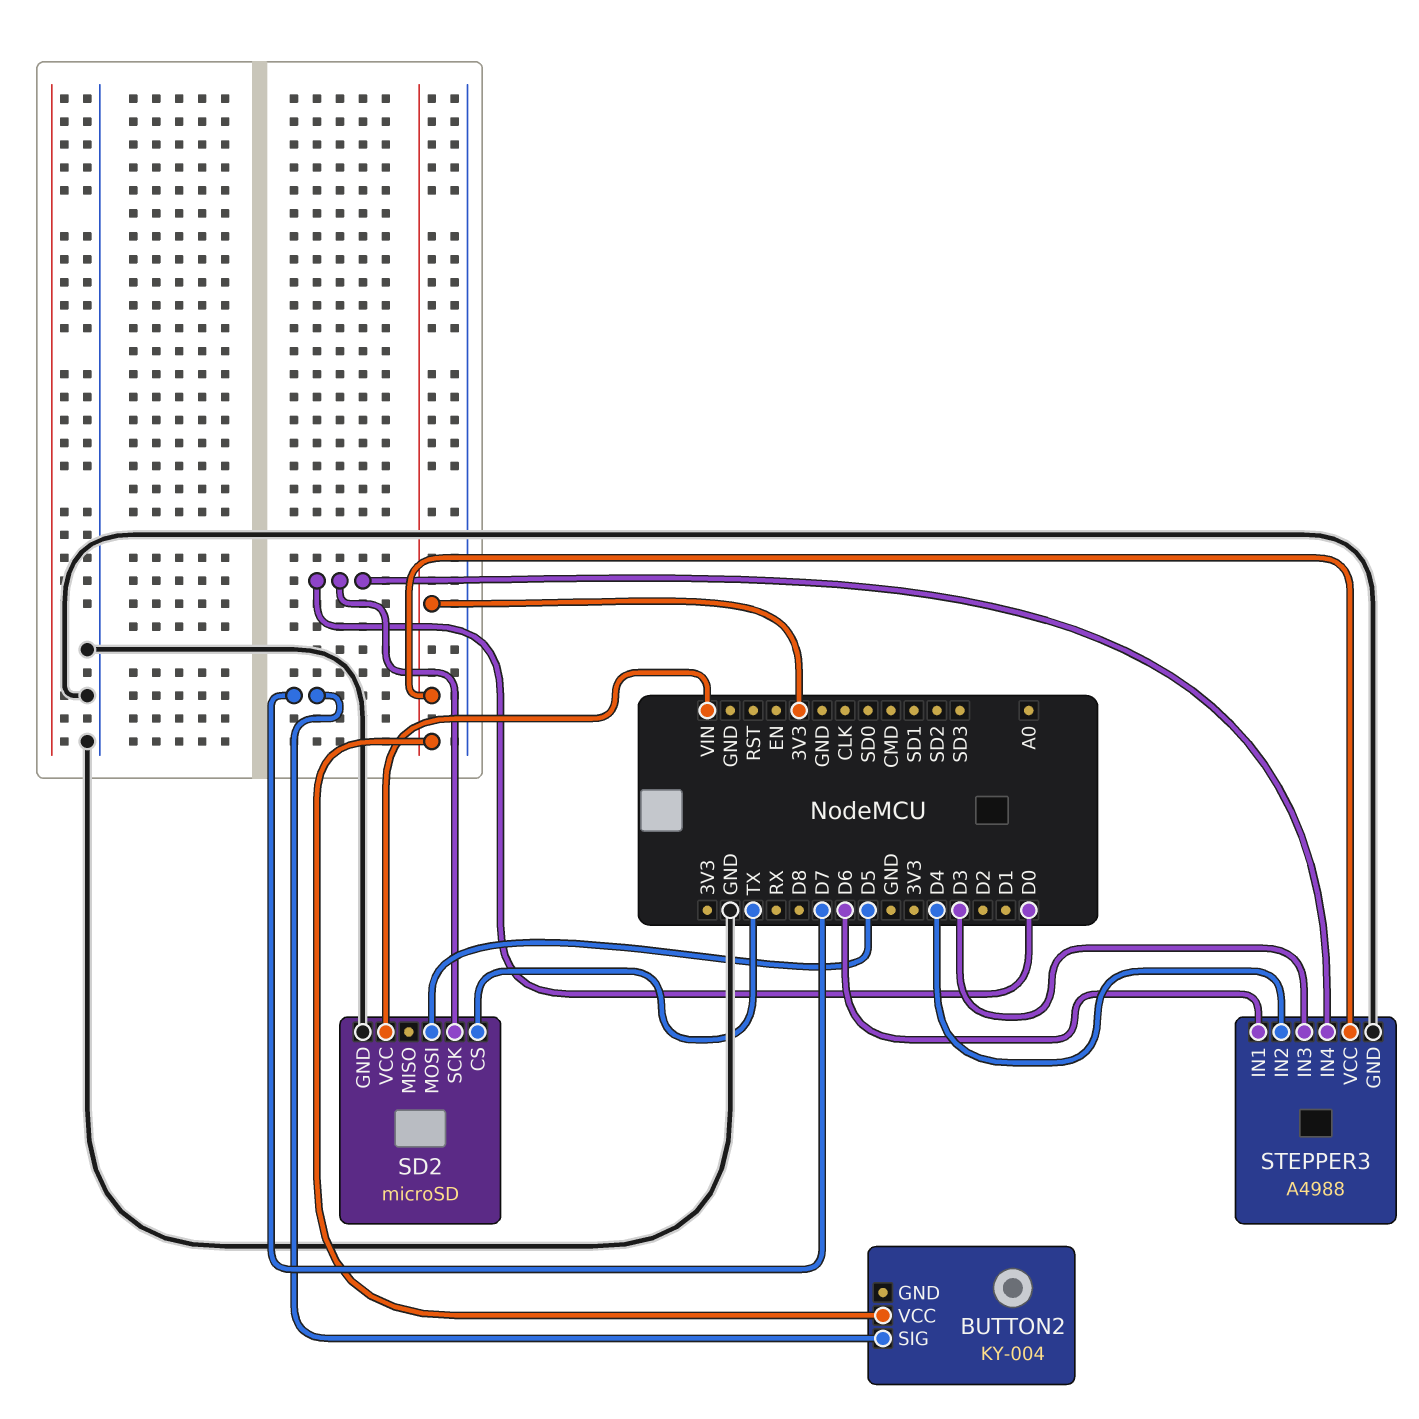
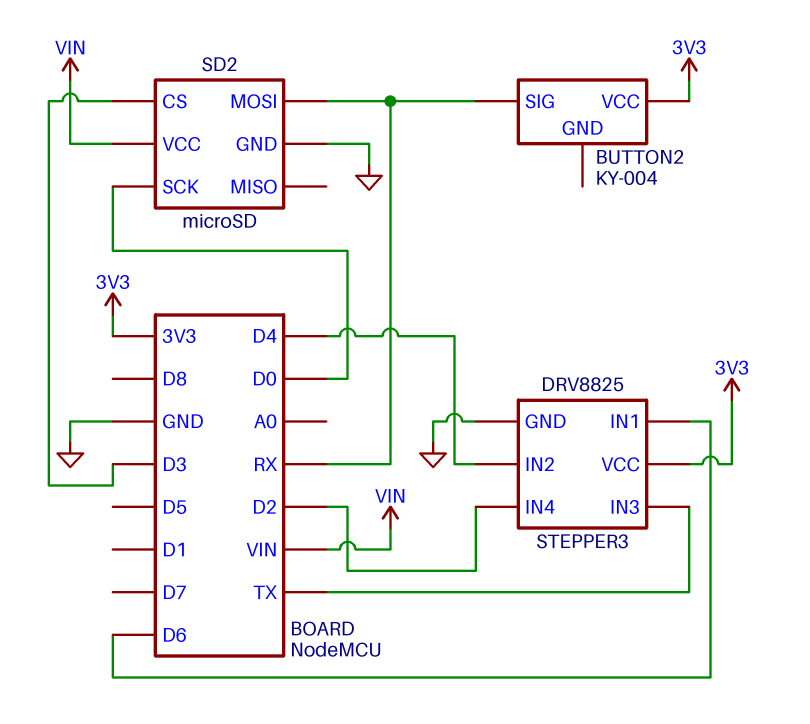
BUTTON2 pin SIG: D7 -> RX
SD2 pin CS: TX -> D3
SD2 pin MOSI: D5 -> RX
STEPPER3: A4988 -> DRV8825
STEPPER3 pin IN3: D3 -> TX
STEPPER3 pin IN4: D0 -> D2

